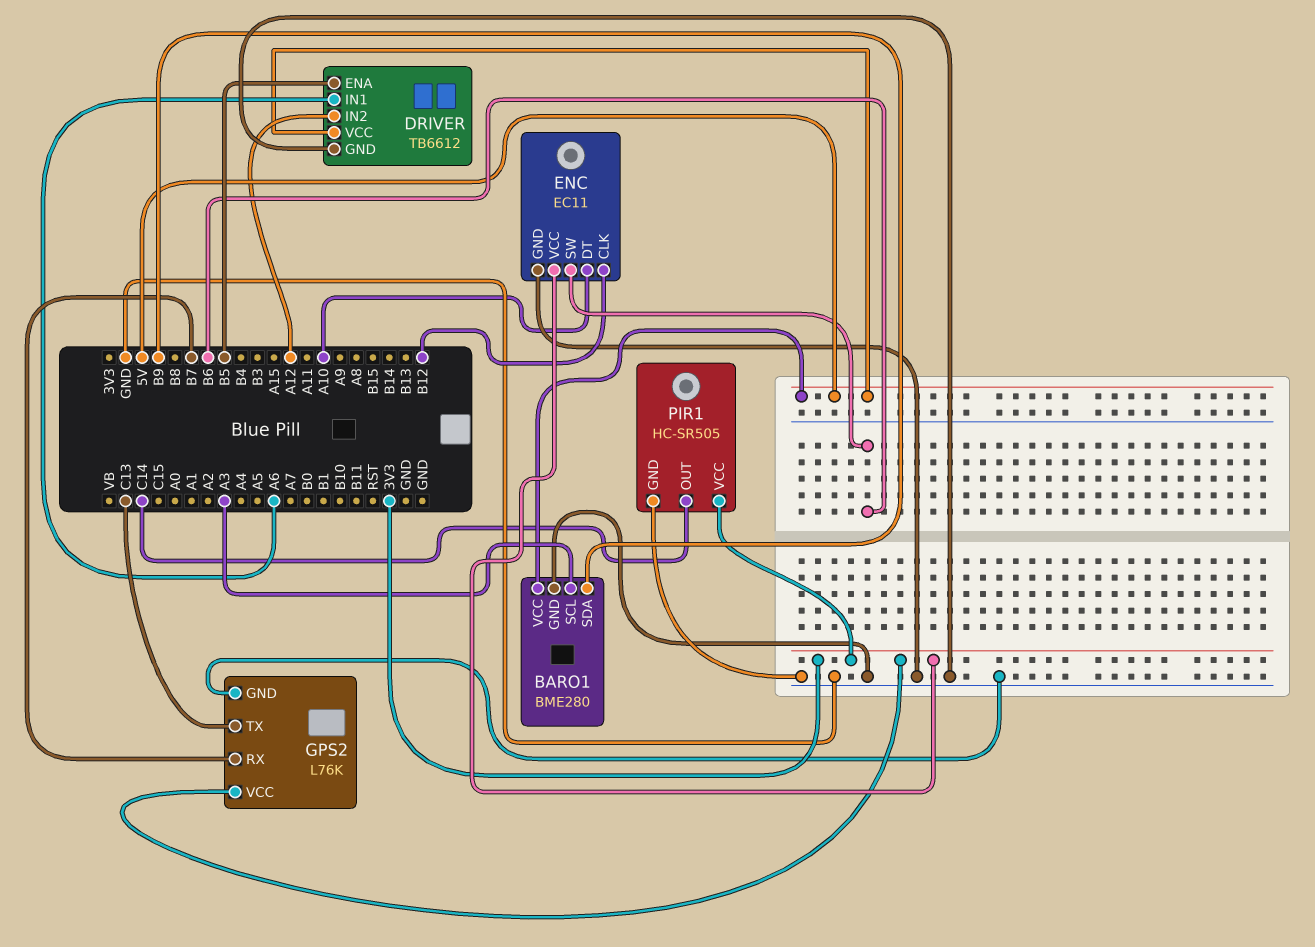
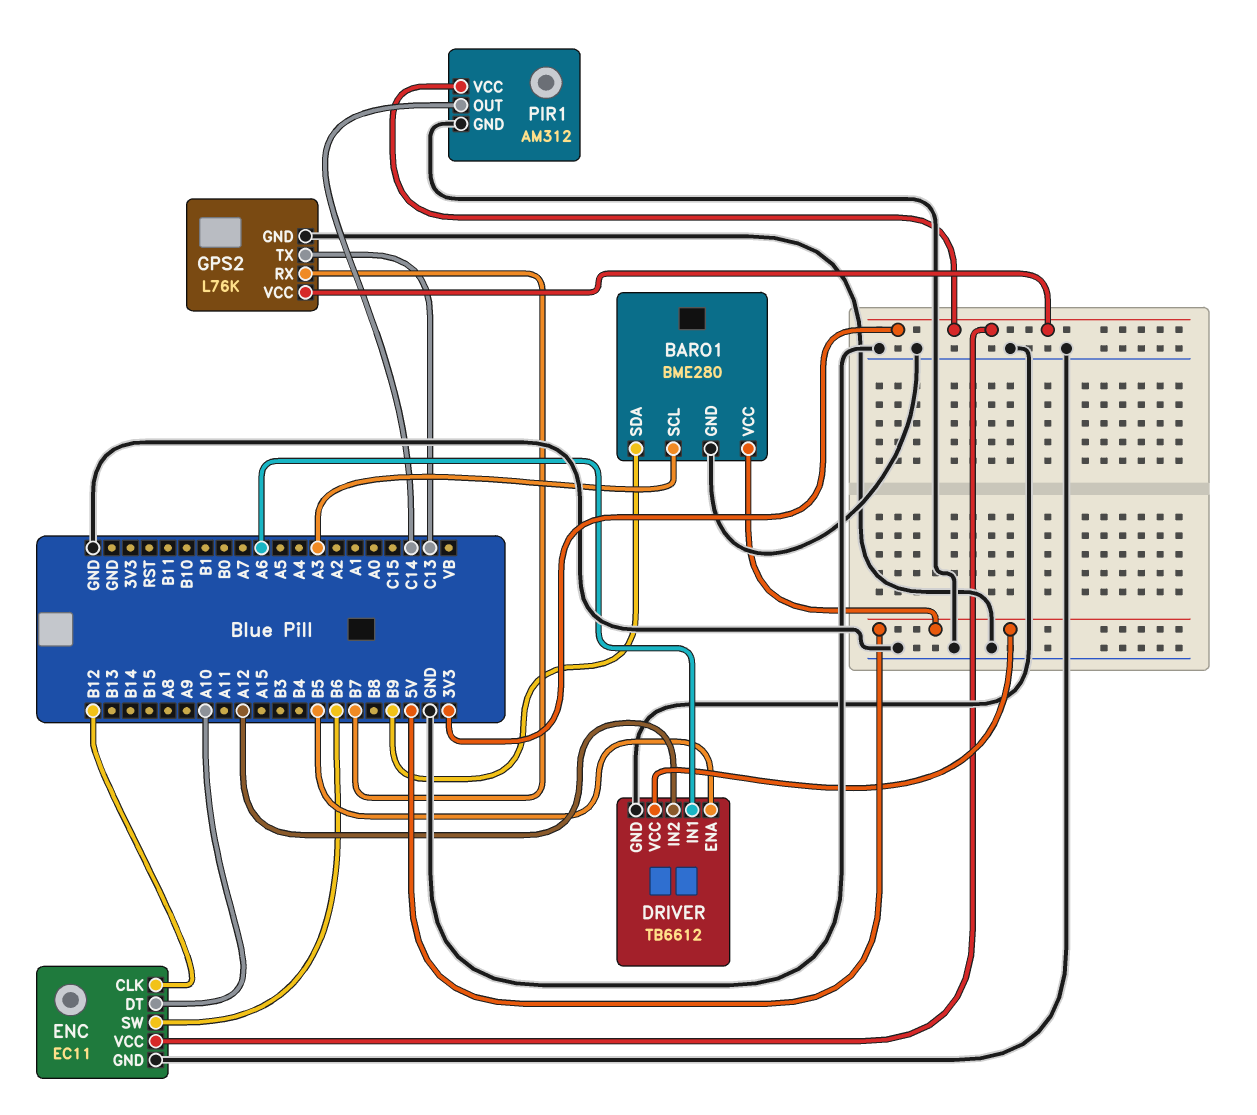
PIR1: HC-SR505 -> AM312

